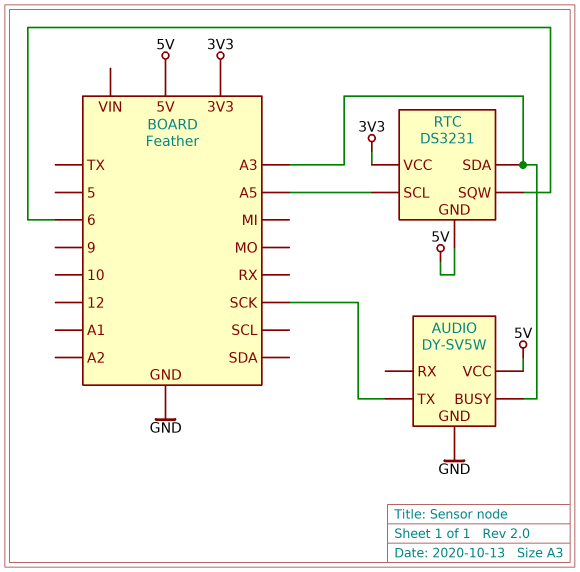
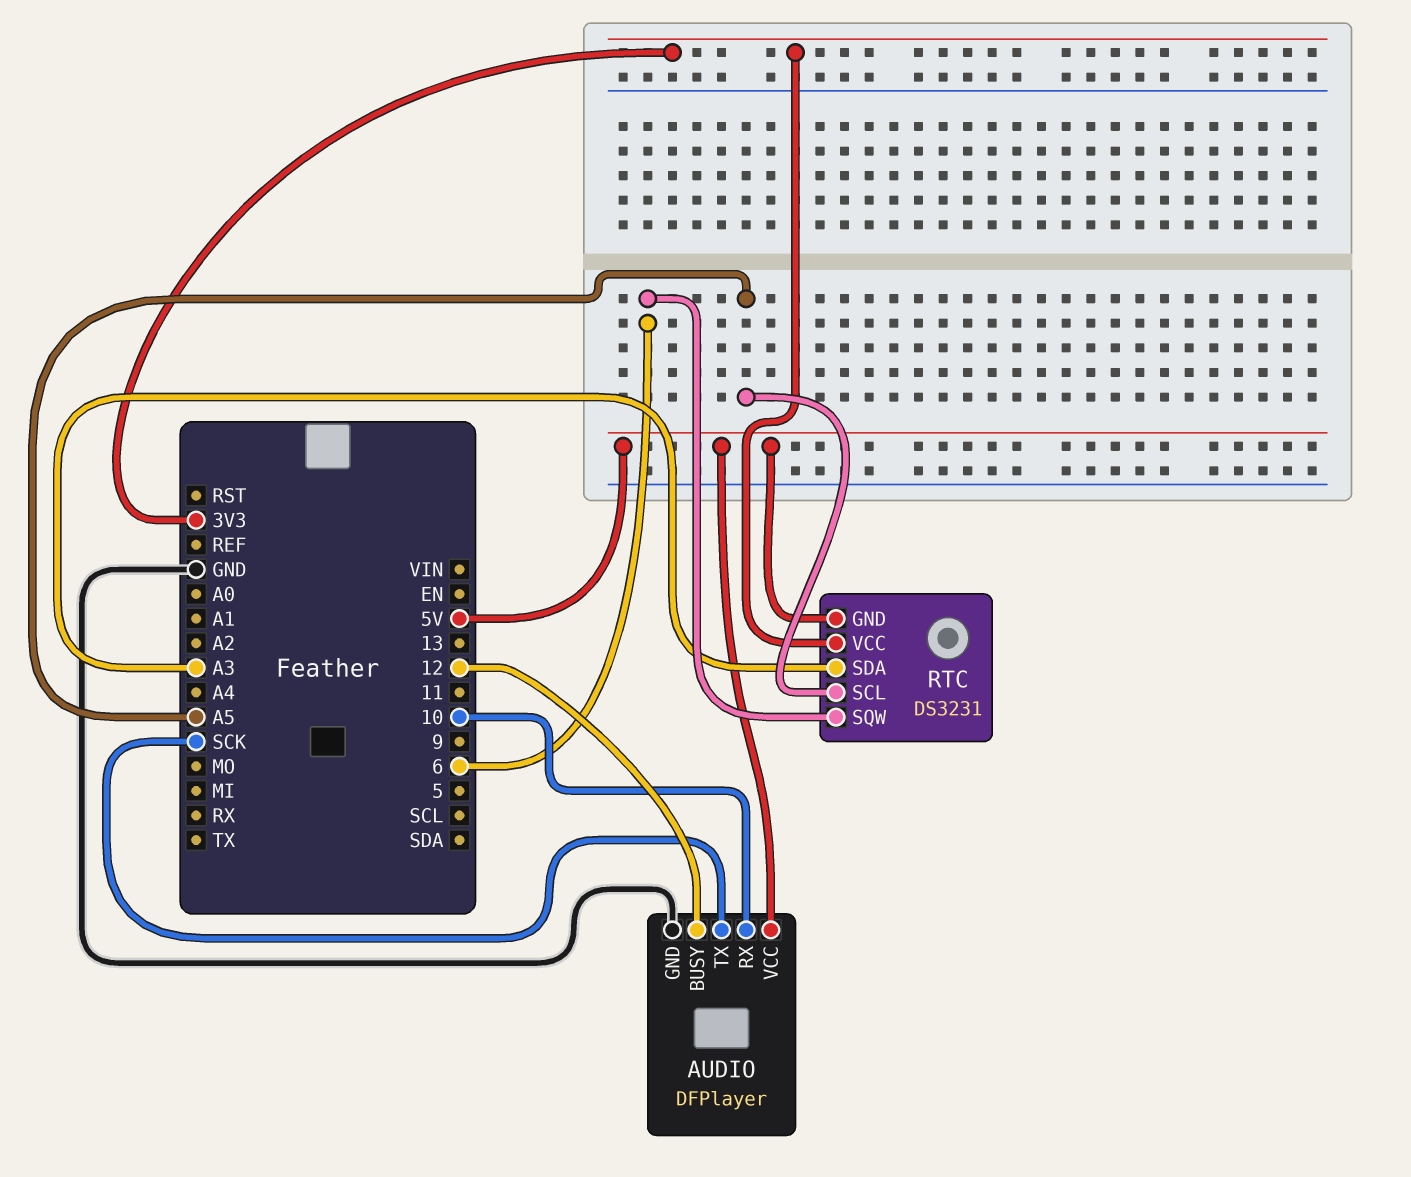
AUDIO: DY-SV5W -> DFPlayer
AUDIO pin BUSY: A3 -> 12
AUDIO pin RX: none -> 10

